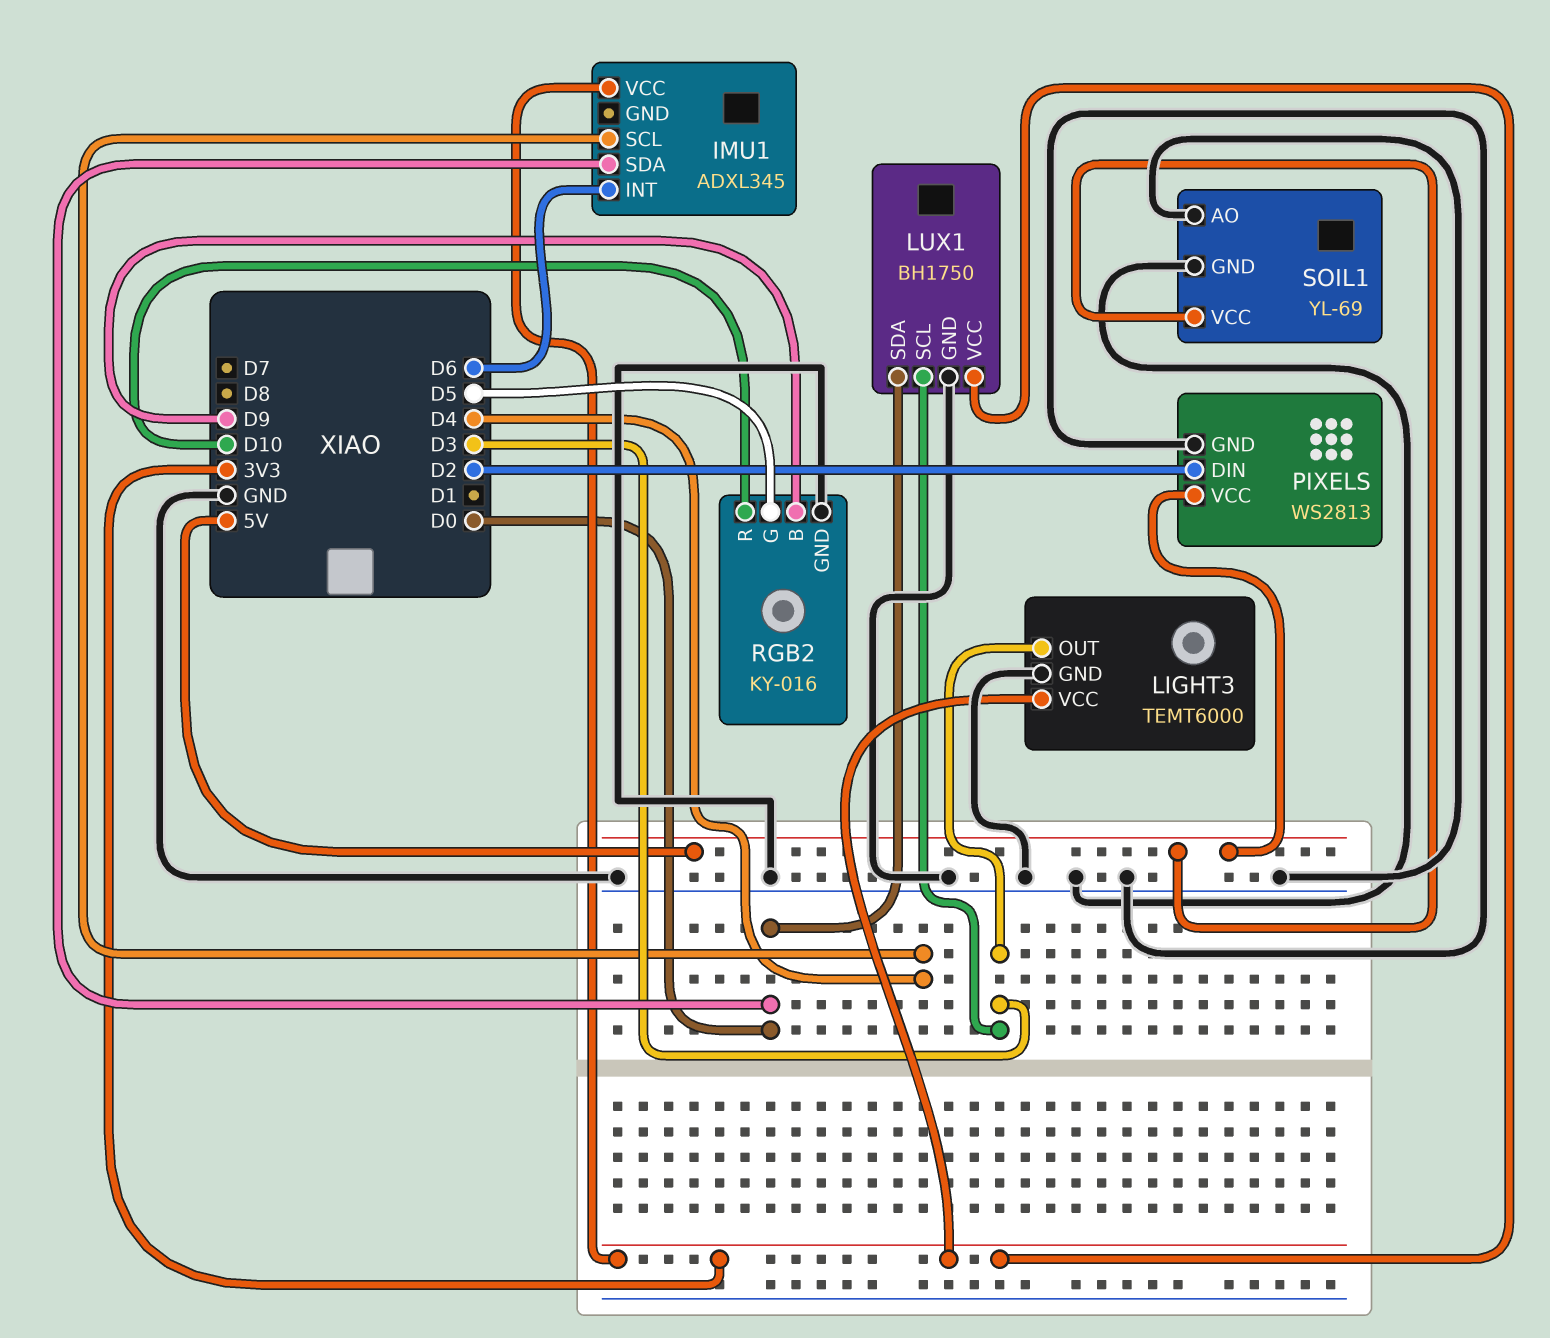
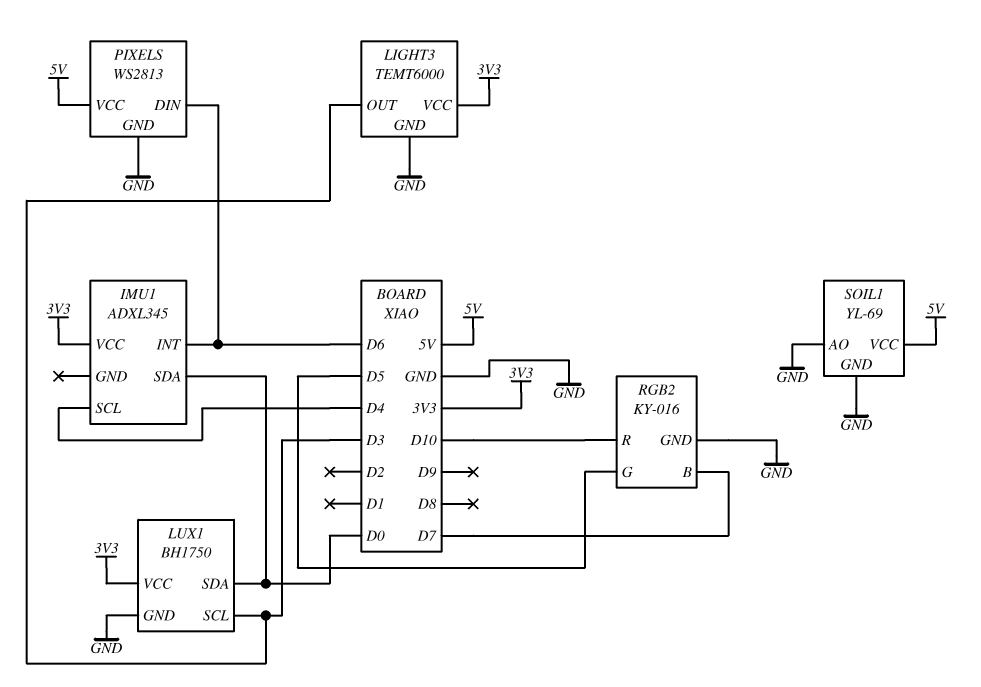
PIXELS pin DIN: D2 -> D6
RGB2 pin B: D9 -> D7

